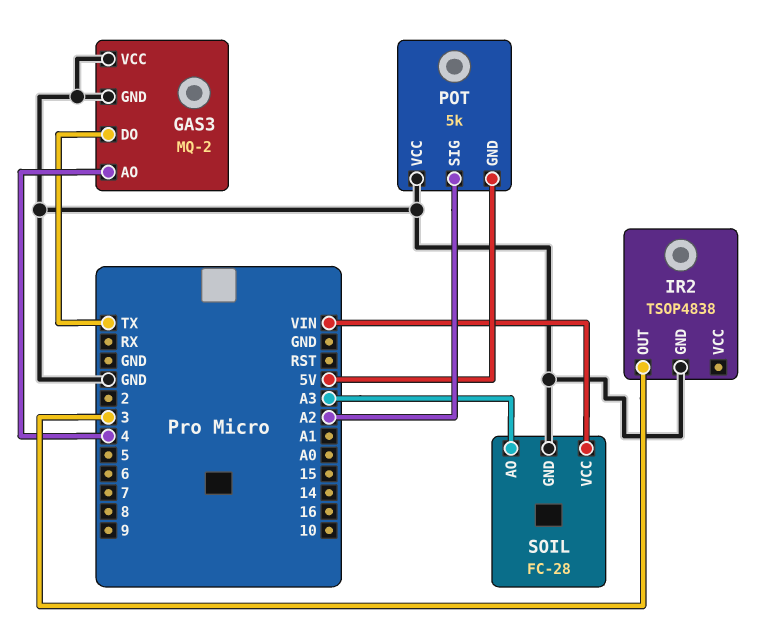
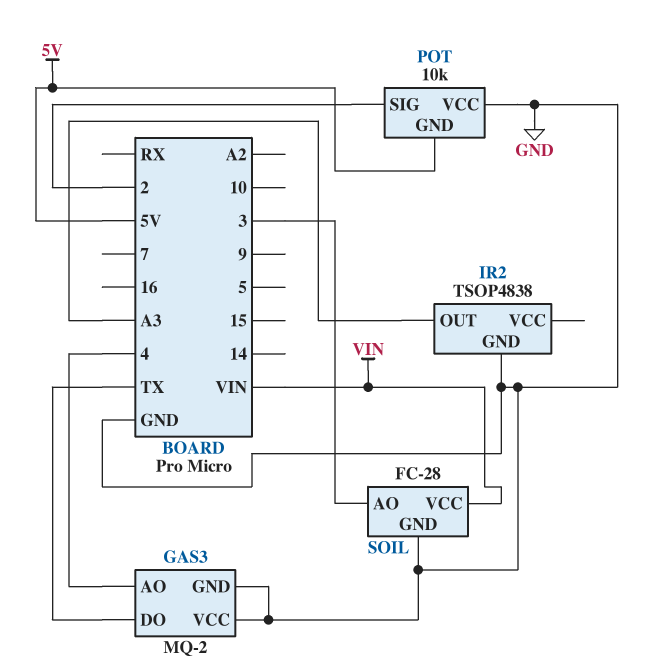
IR2 pin OUT: 3 -> A3
POT: 5k -> 10k
POT pin SIG: A2 -> 2
SOIL pin AO: A3 -> 3

